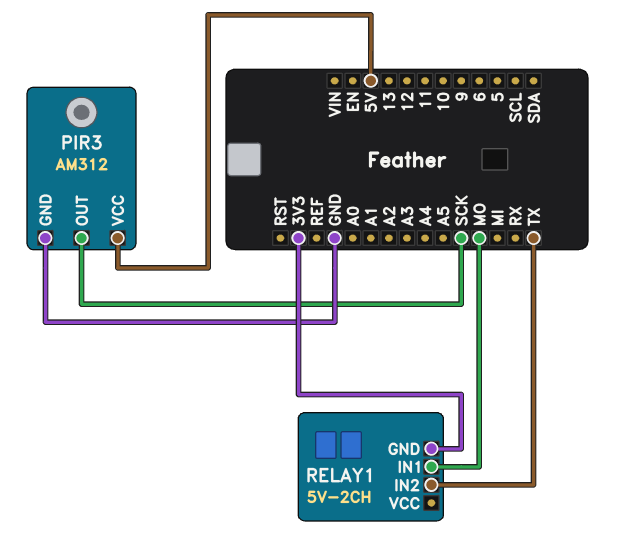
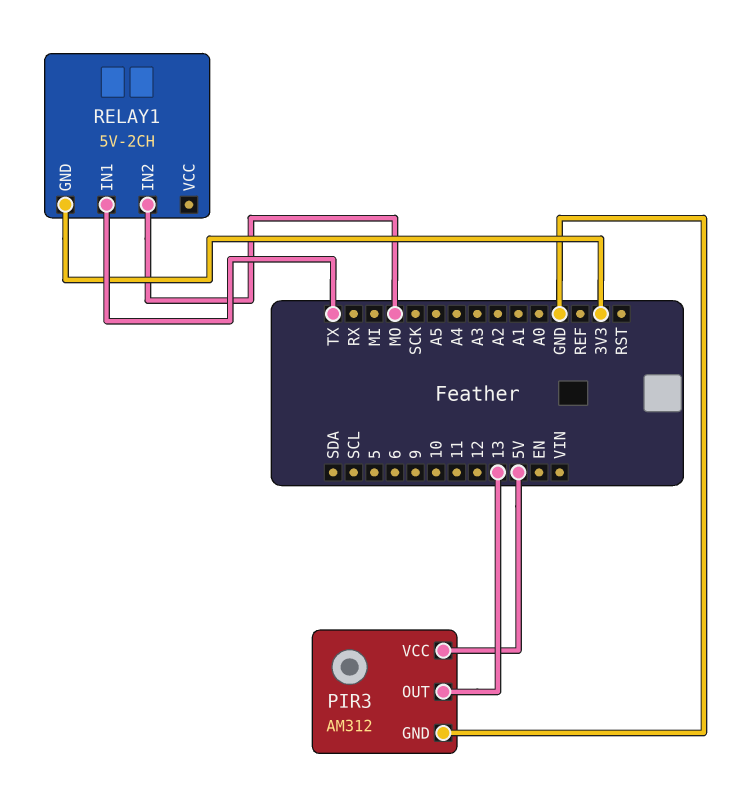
PIR3 pin OUT: SCK -> 13
RELAY1 pin IN1: MO -> TX
RELAY1 pin IN2: TX -> MO

